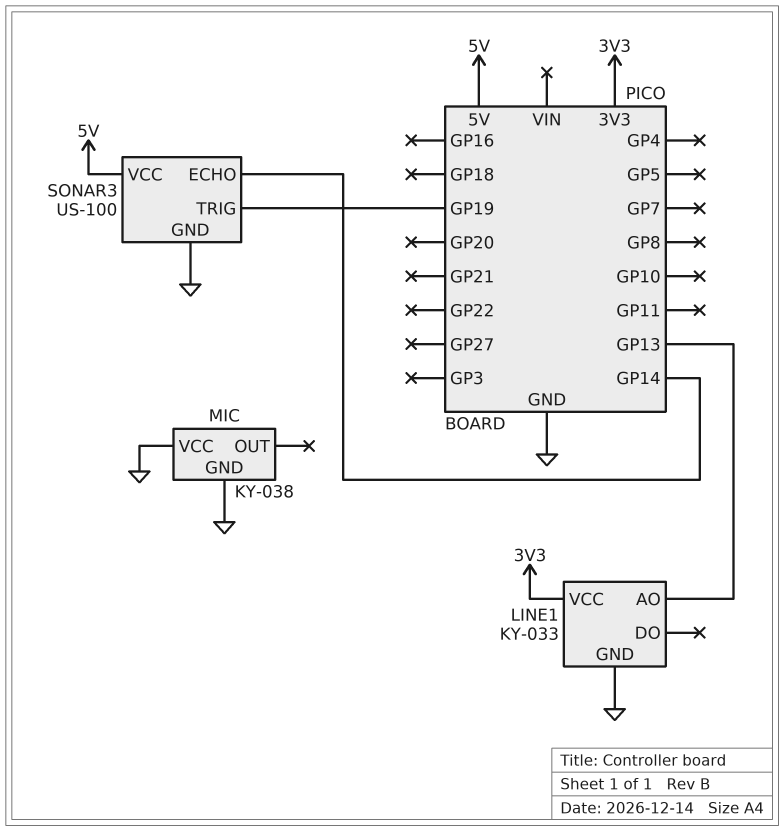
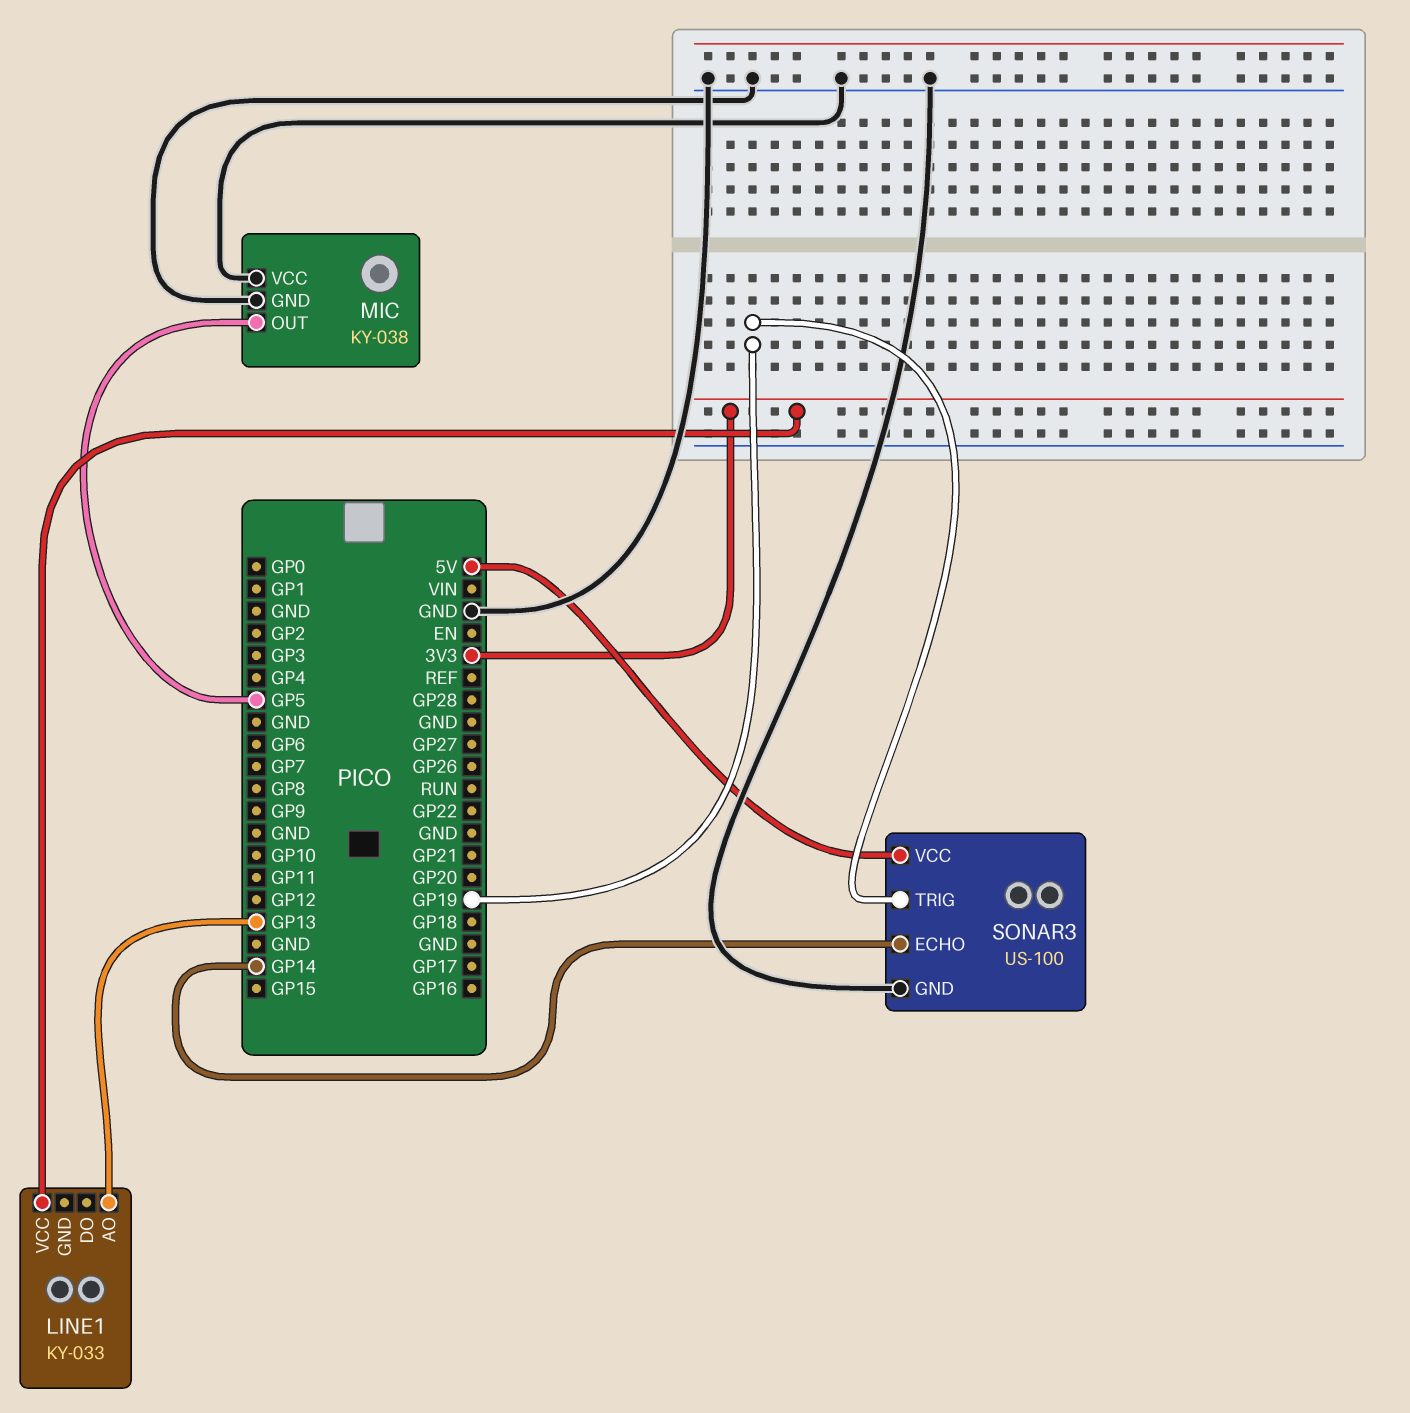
LINE1 pin GND: GND -> none
MIC pin OUT: none -> GP5

